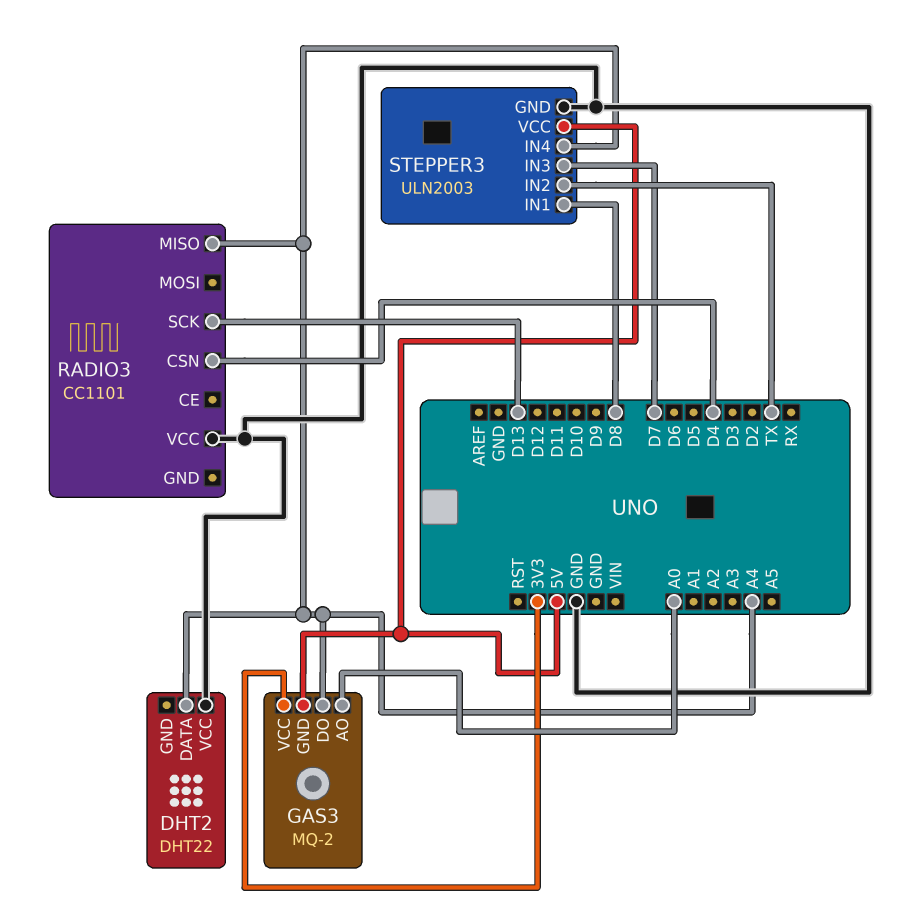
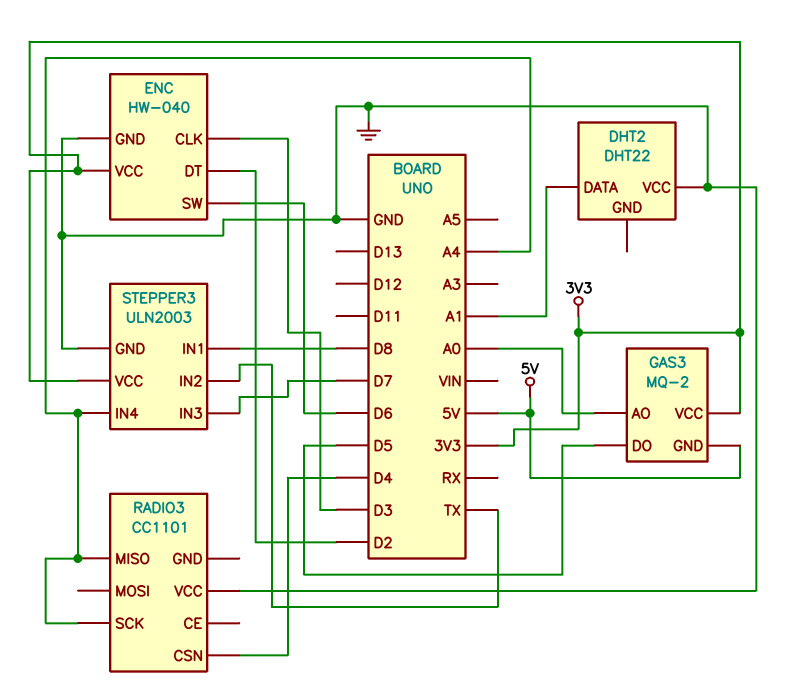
DHT2 pin DATA: A4 -> A1
ENC: none -> HW-040
ENC pin CLK: none -> D3
ENC pin DT: none -> D2
ENC pin GND: none -> GND
ENC pin SW: none -> D6
ENC pin VCC: none -> 3V3
GAS3 pin DO: A4 -> D5
RADIO3 pin SCK: D13 -> A4
STEPPER3 pin VCC: 5V -> 3V3

